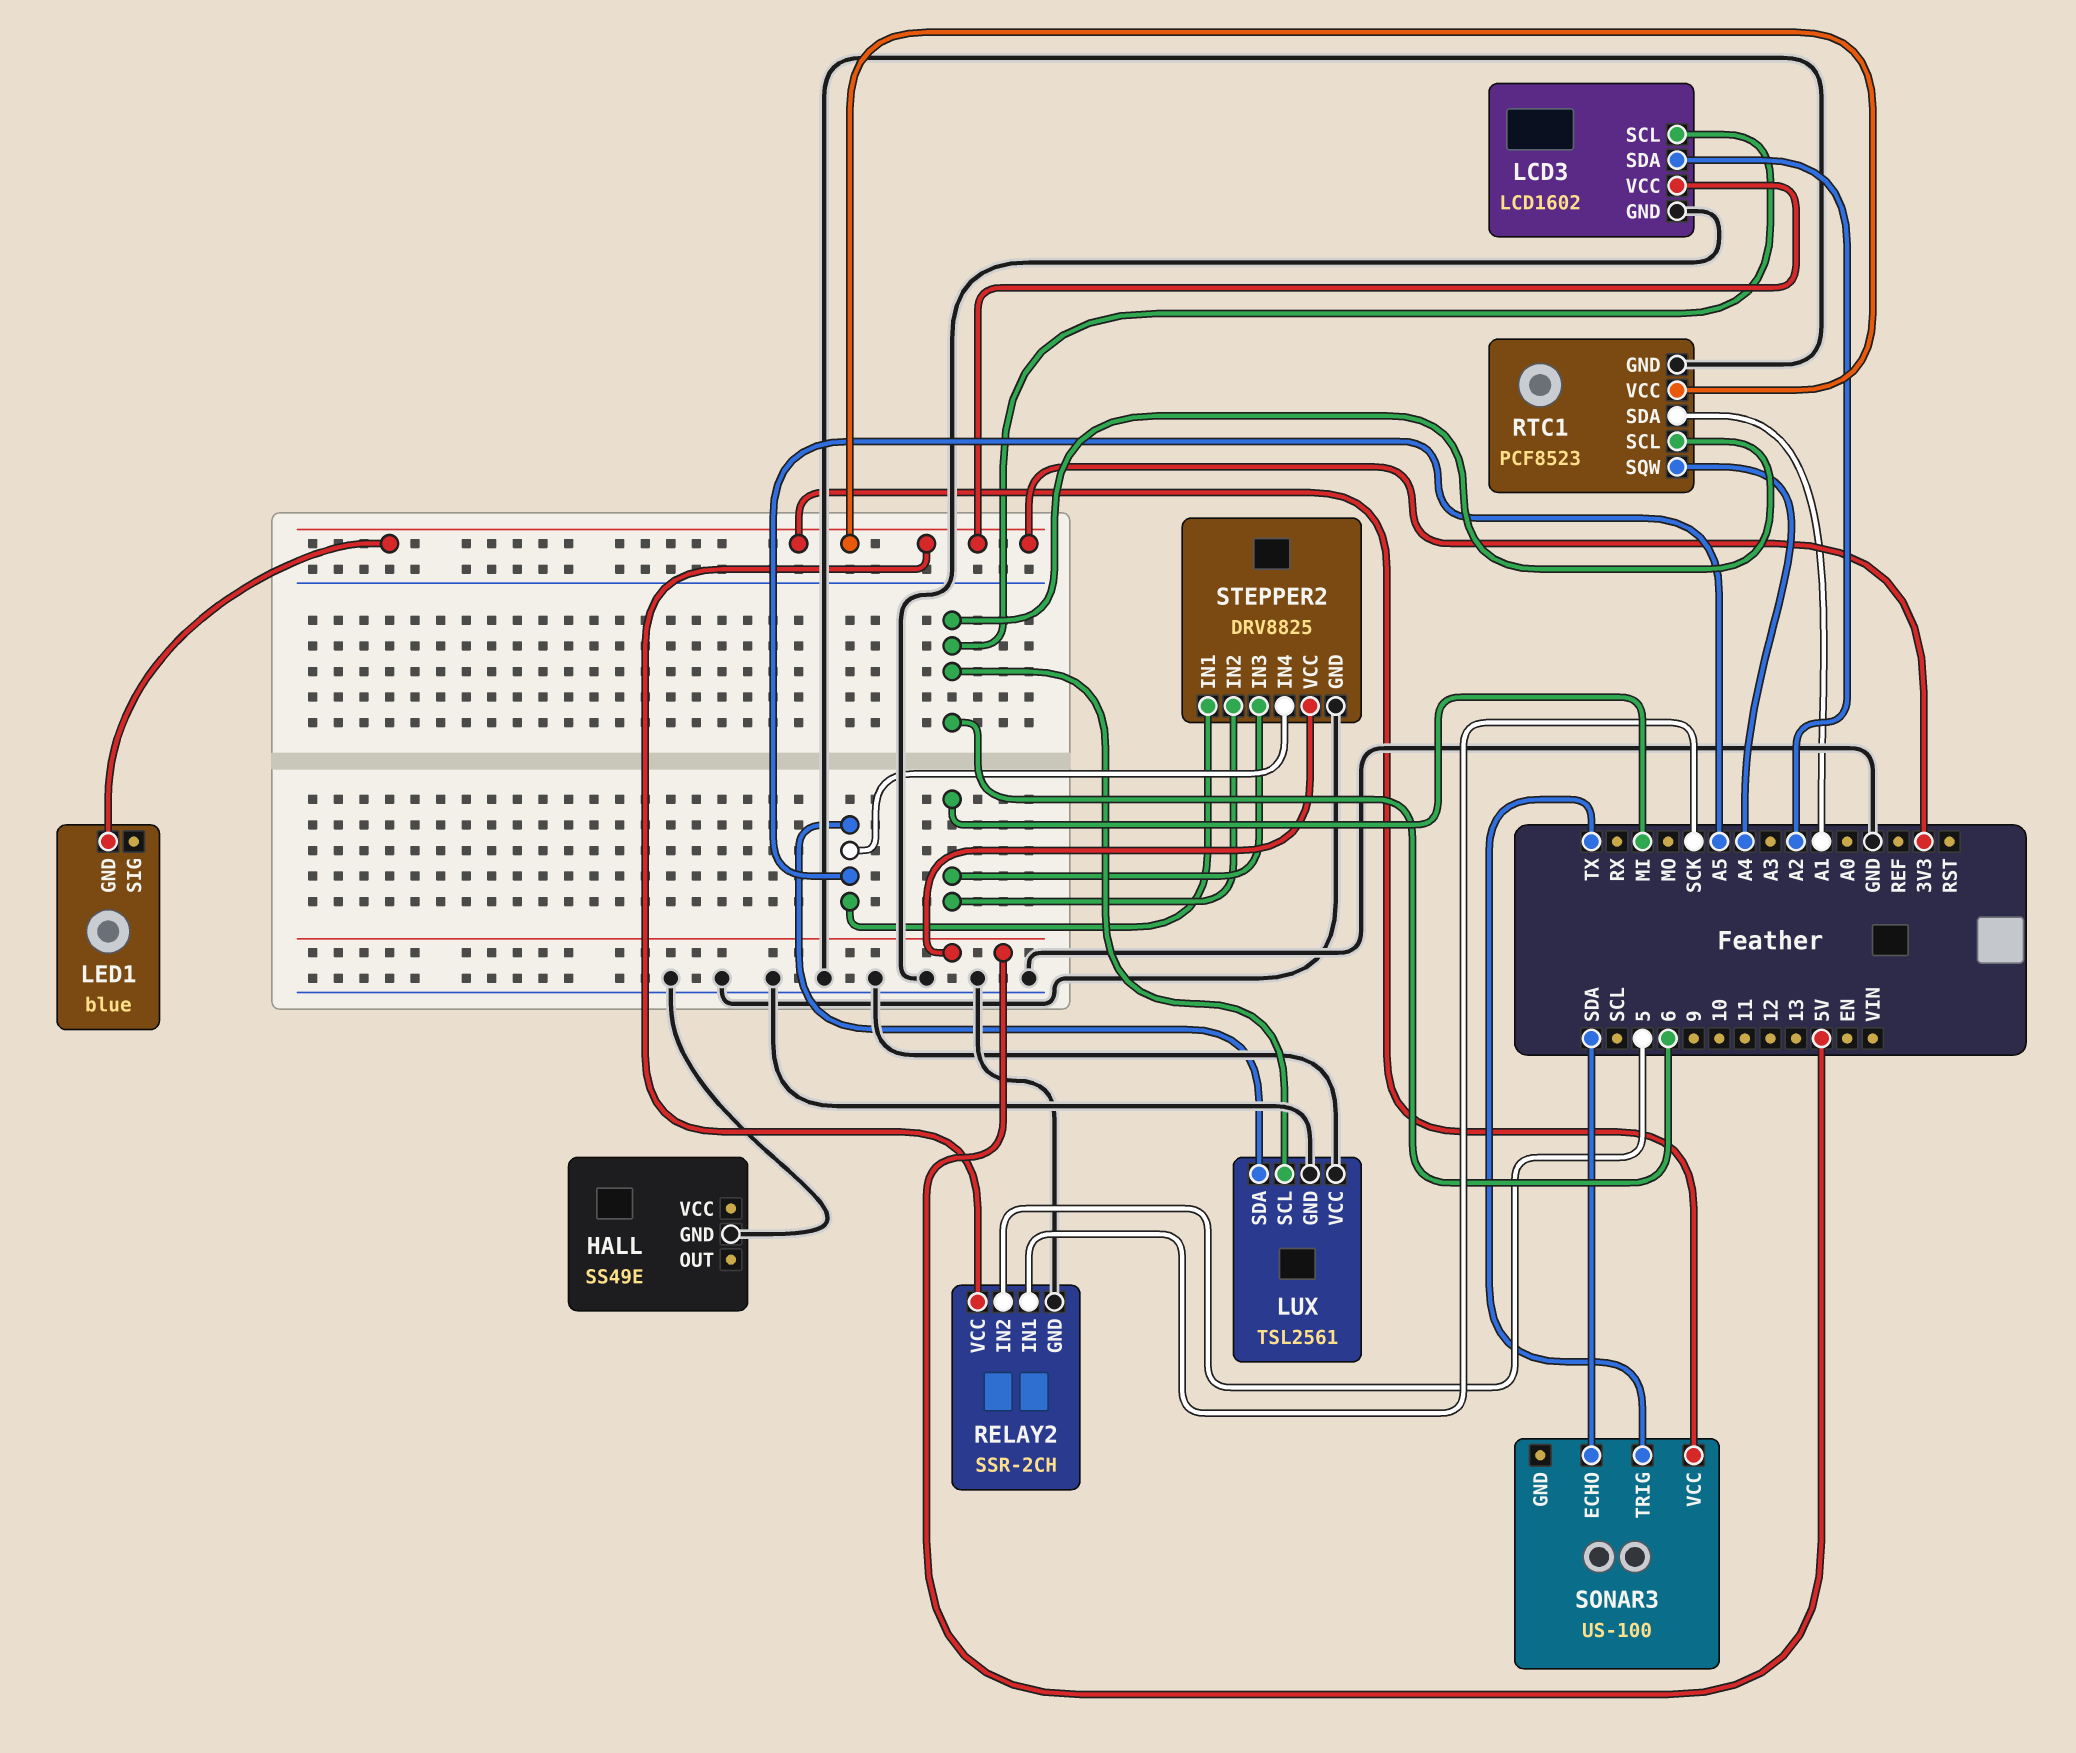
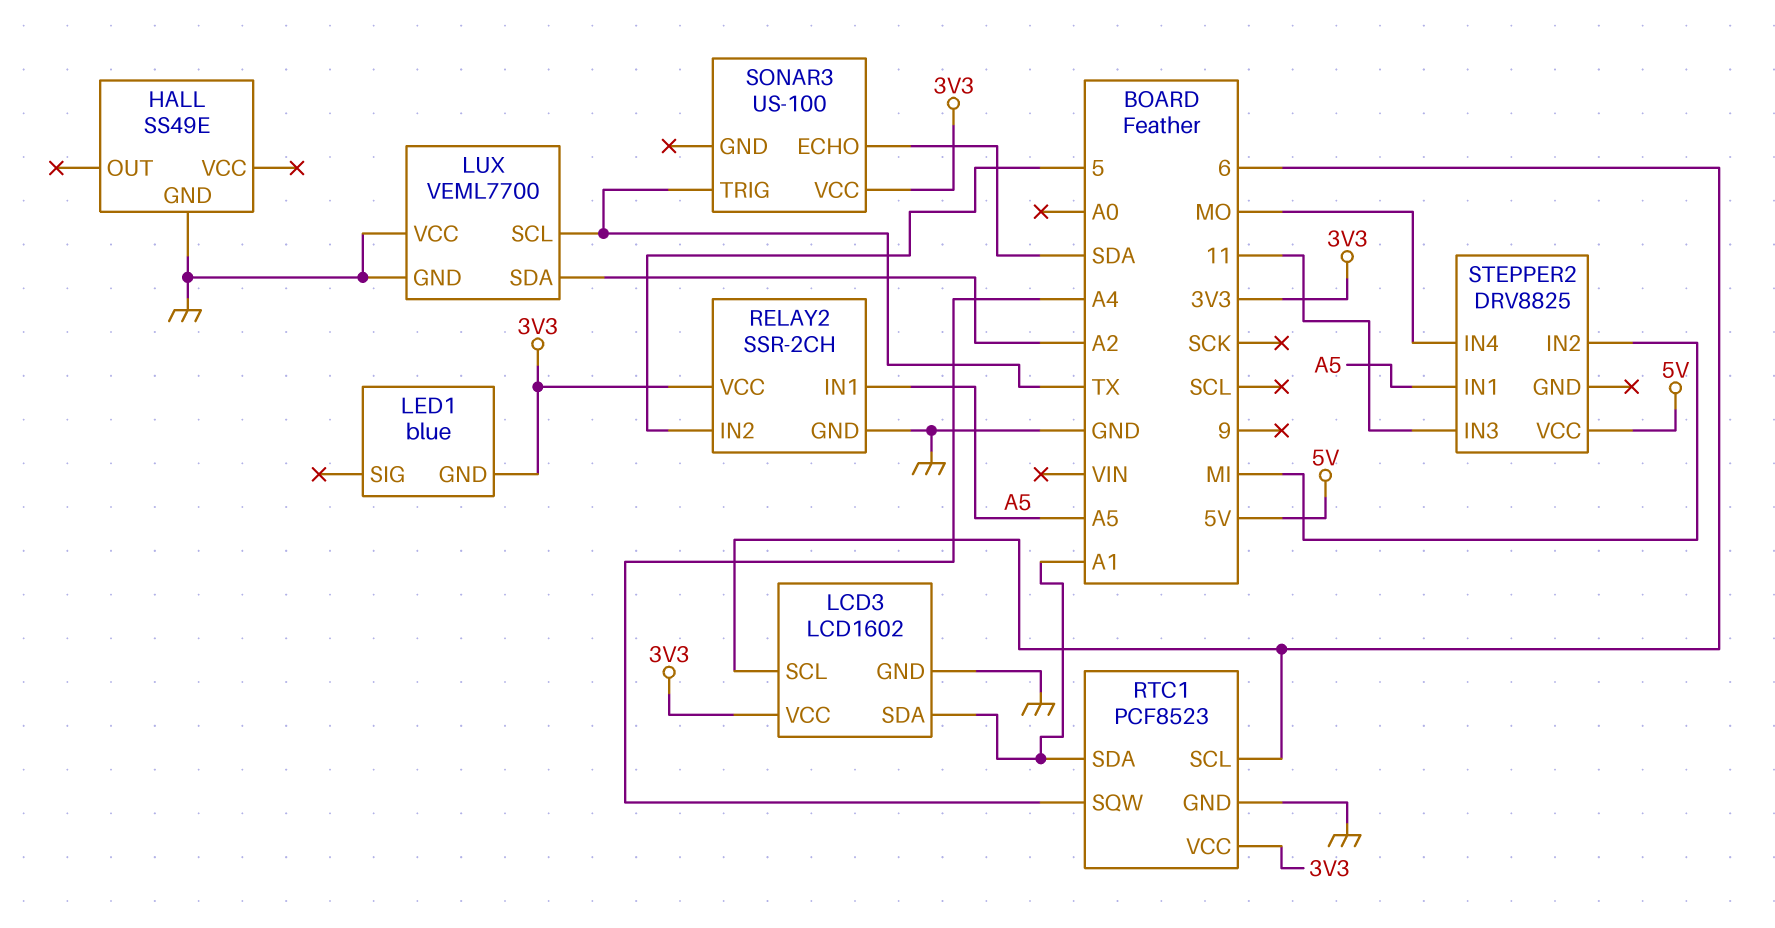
LCD3 pin SDA: A2 -> A1
LUX: TSL2561 -> VEML7700
LUX pin SCL: 6 -> TX
LUX pin SDA: A5 -> A2
RELAY2 pin IN1: SCK -> A5
STEPPER2 pin GND: GND -> none
STEPPER2 pin IN3: MI -> 11
STEPPER2 pin IN4: A5 -> MO

